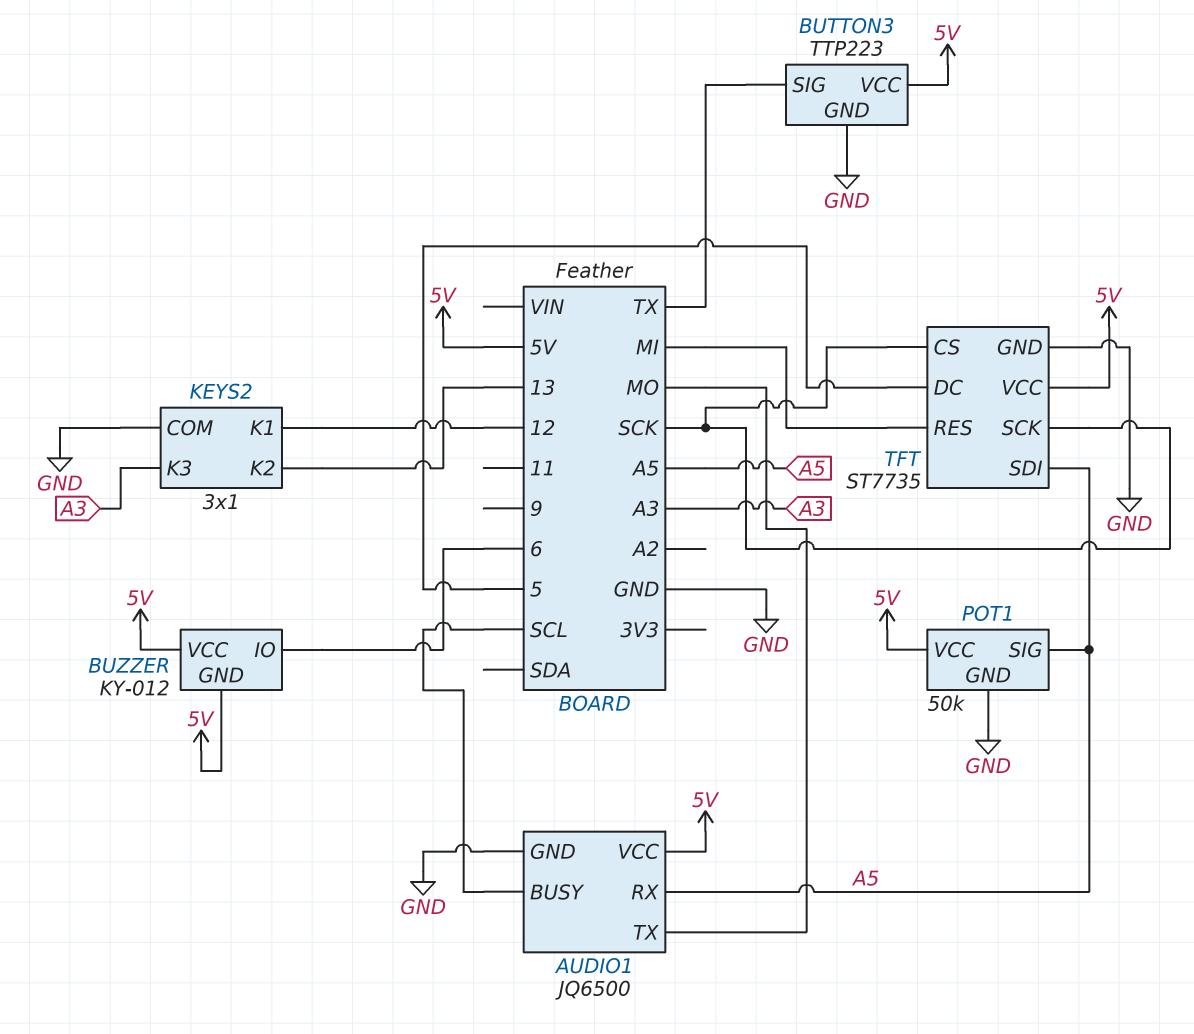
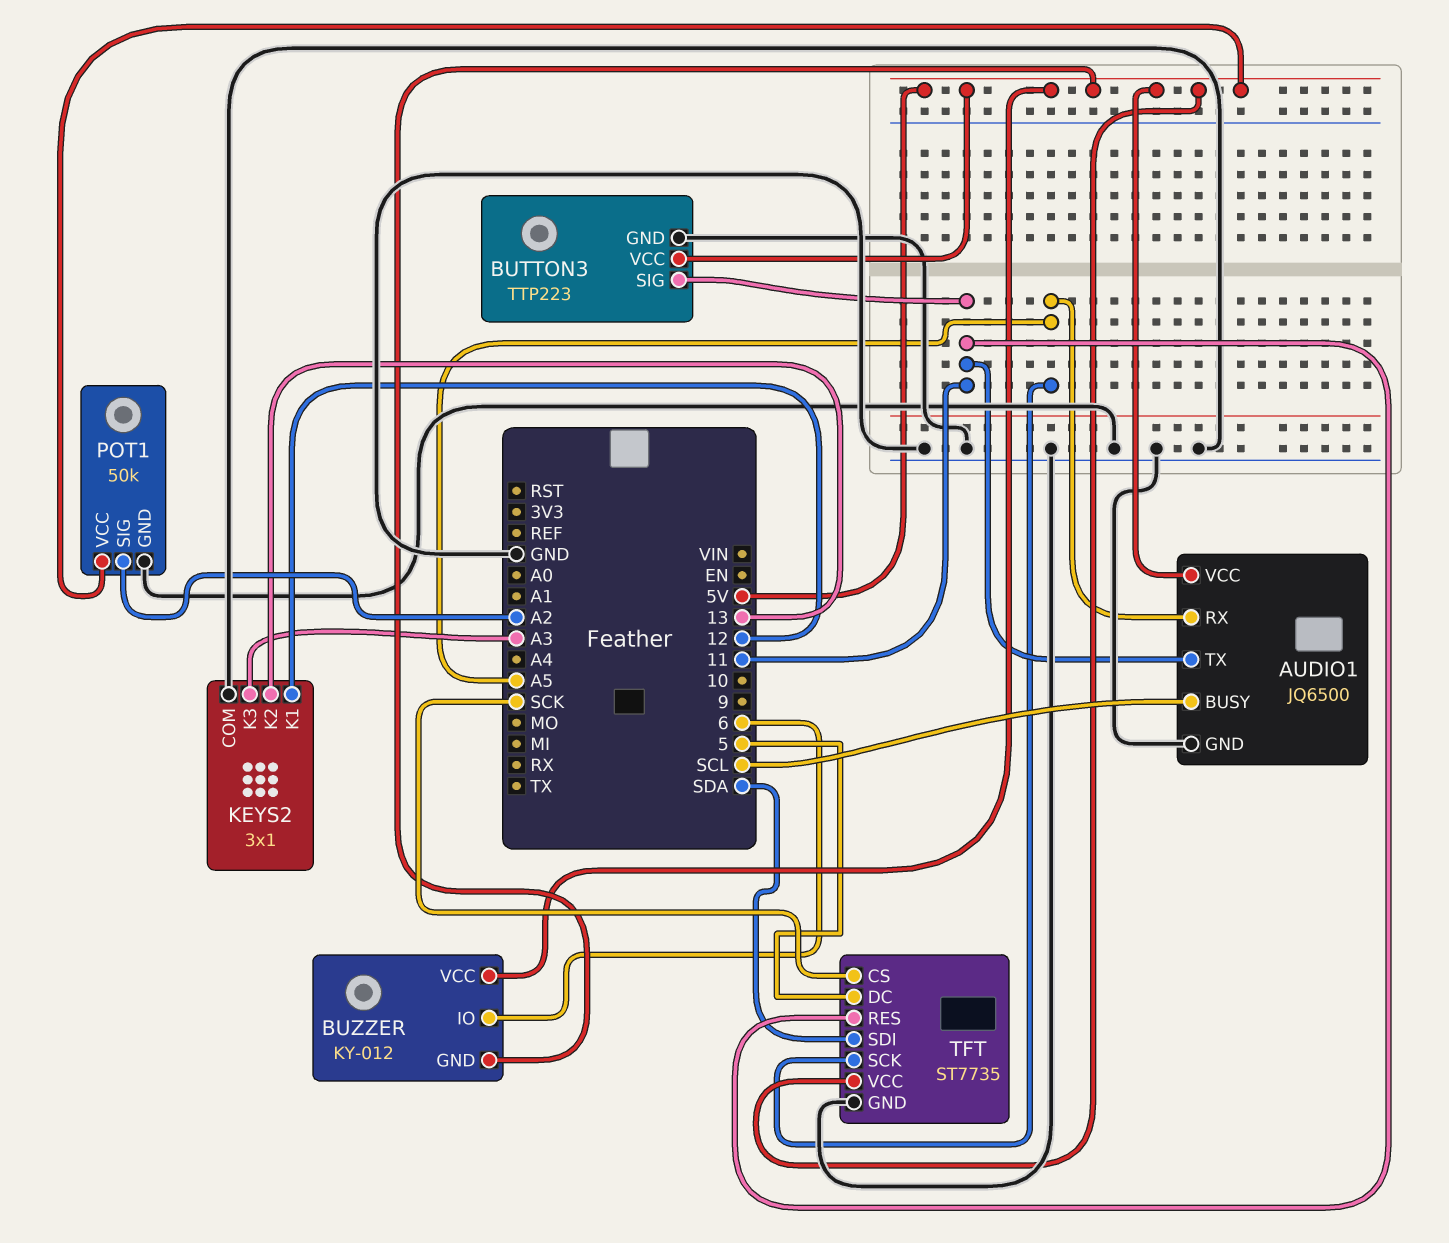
AUDIO1 pin TX: MO -> 11
BUTTON3 pin SIG: TX -> 11
POT1 pin SIG: A5 -> A2
TFT pin RES: MI -> 11
TFT pin SCK: SCK -> A5
TFT pin SDI: A5 -> SDA

